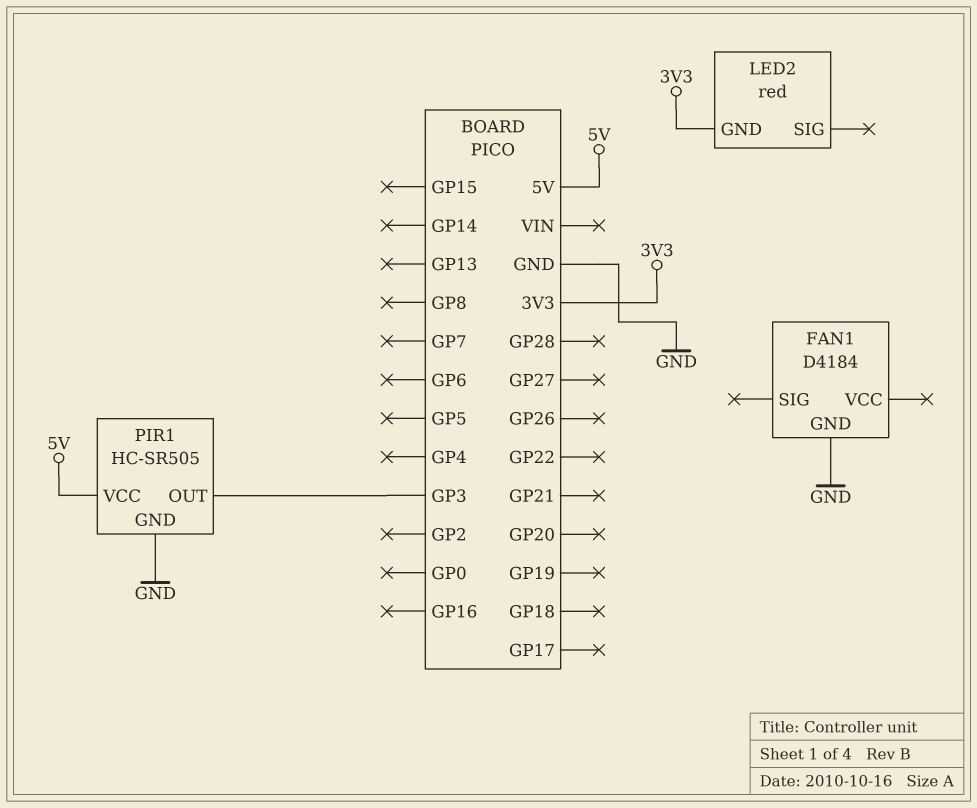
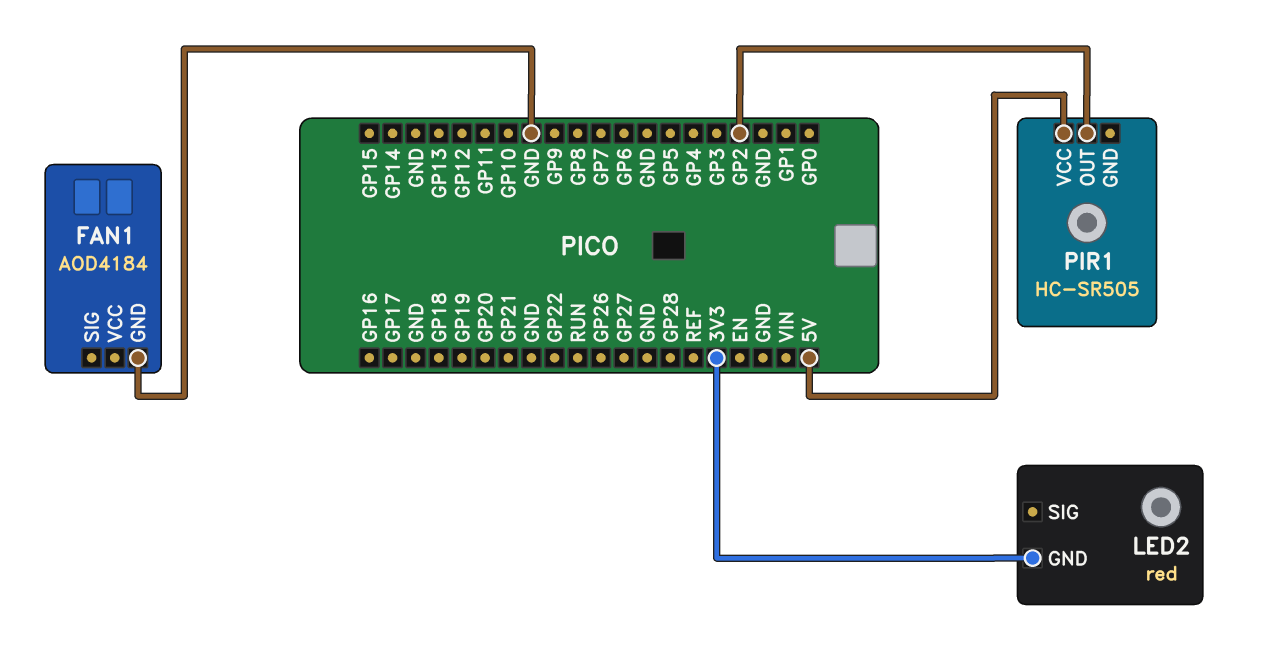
FAN1: D4184 -> AOD4184
PIR1 pin GND: GND -> none
PIR1 pin OUT: GP3 -> GP2

